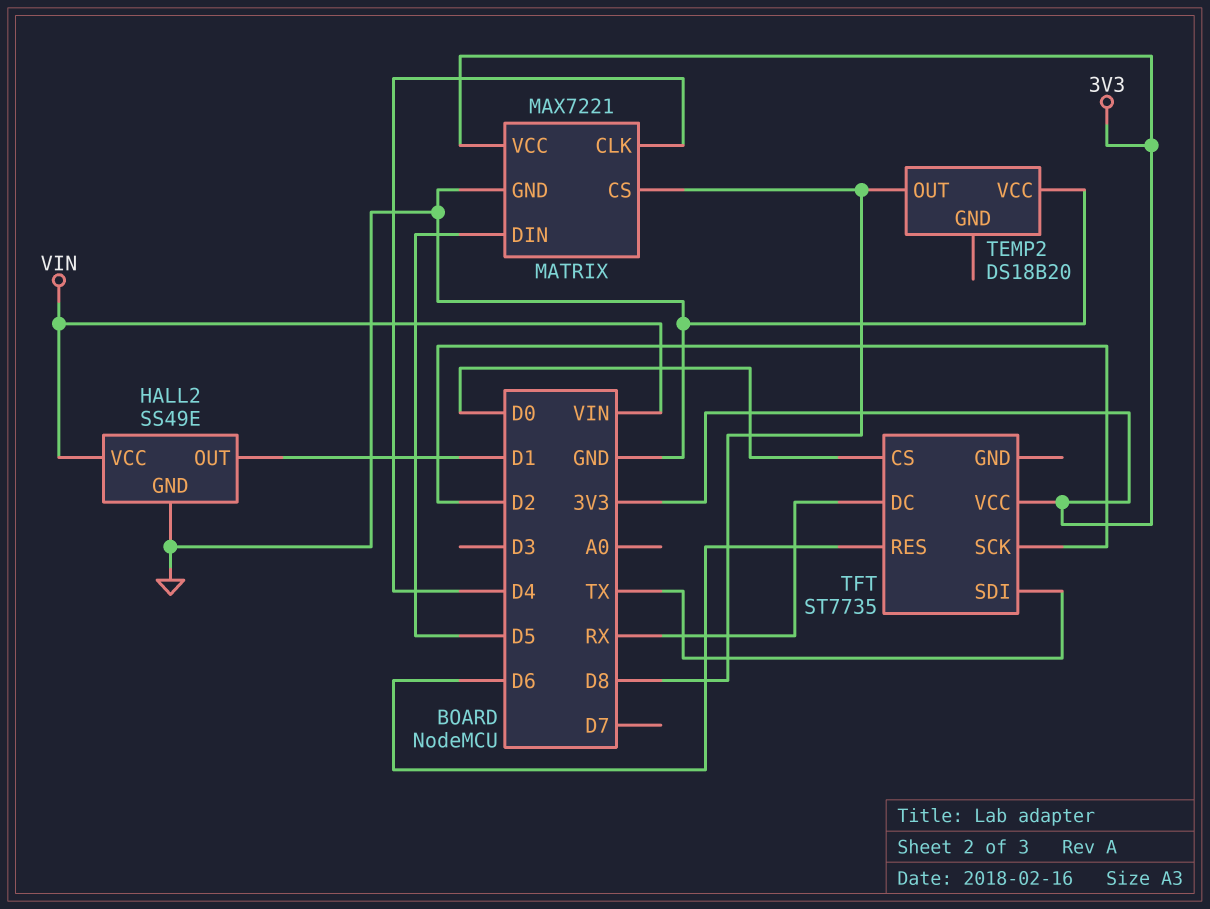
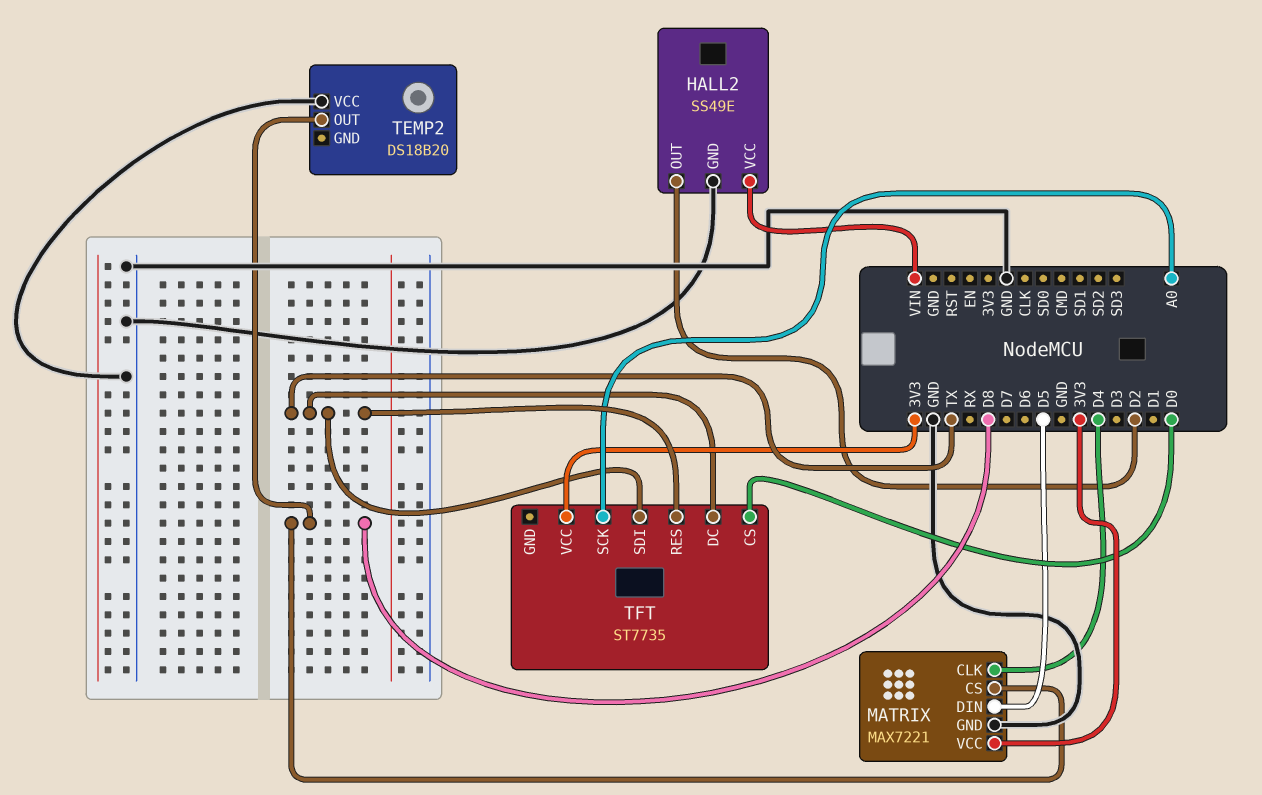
HALL2 pin OUT: D1 -> D2
TFT pin DC: RX -> TX
TFT pin RES: D6 -> TX
TFT pin SCK: D2 -> A0

